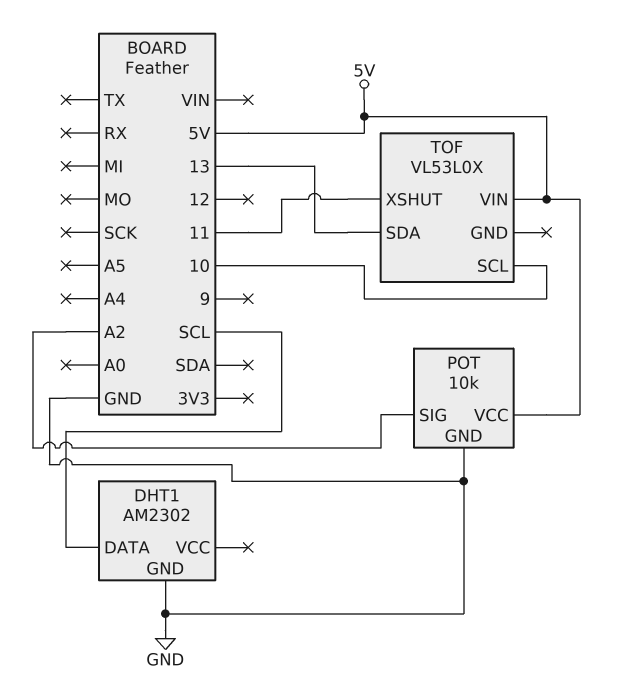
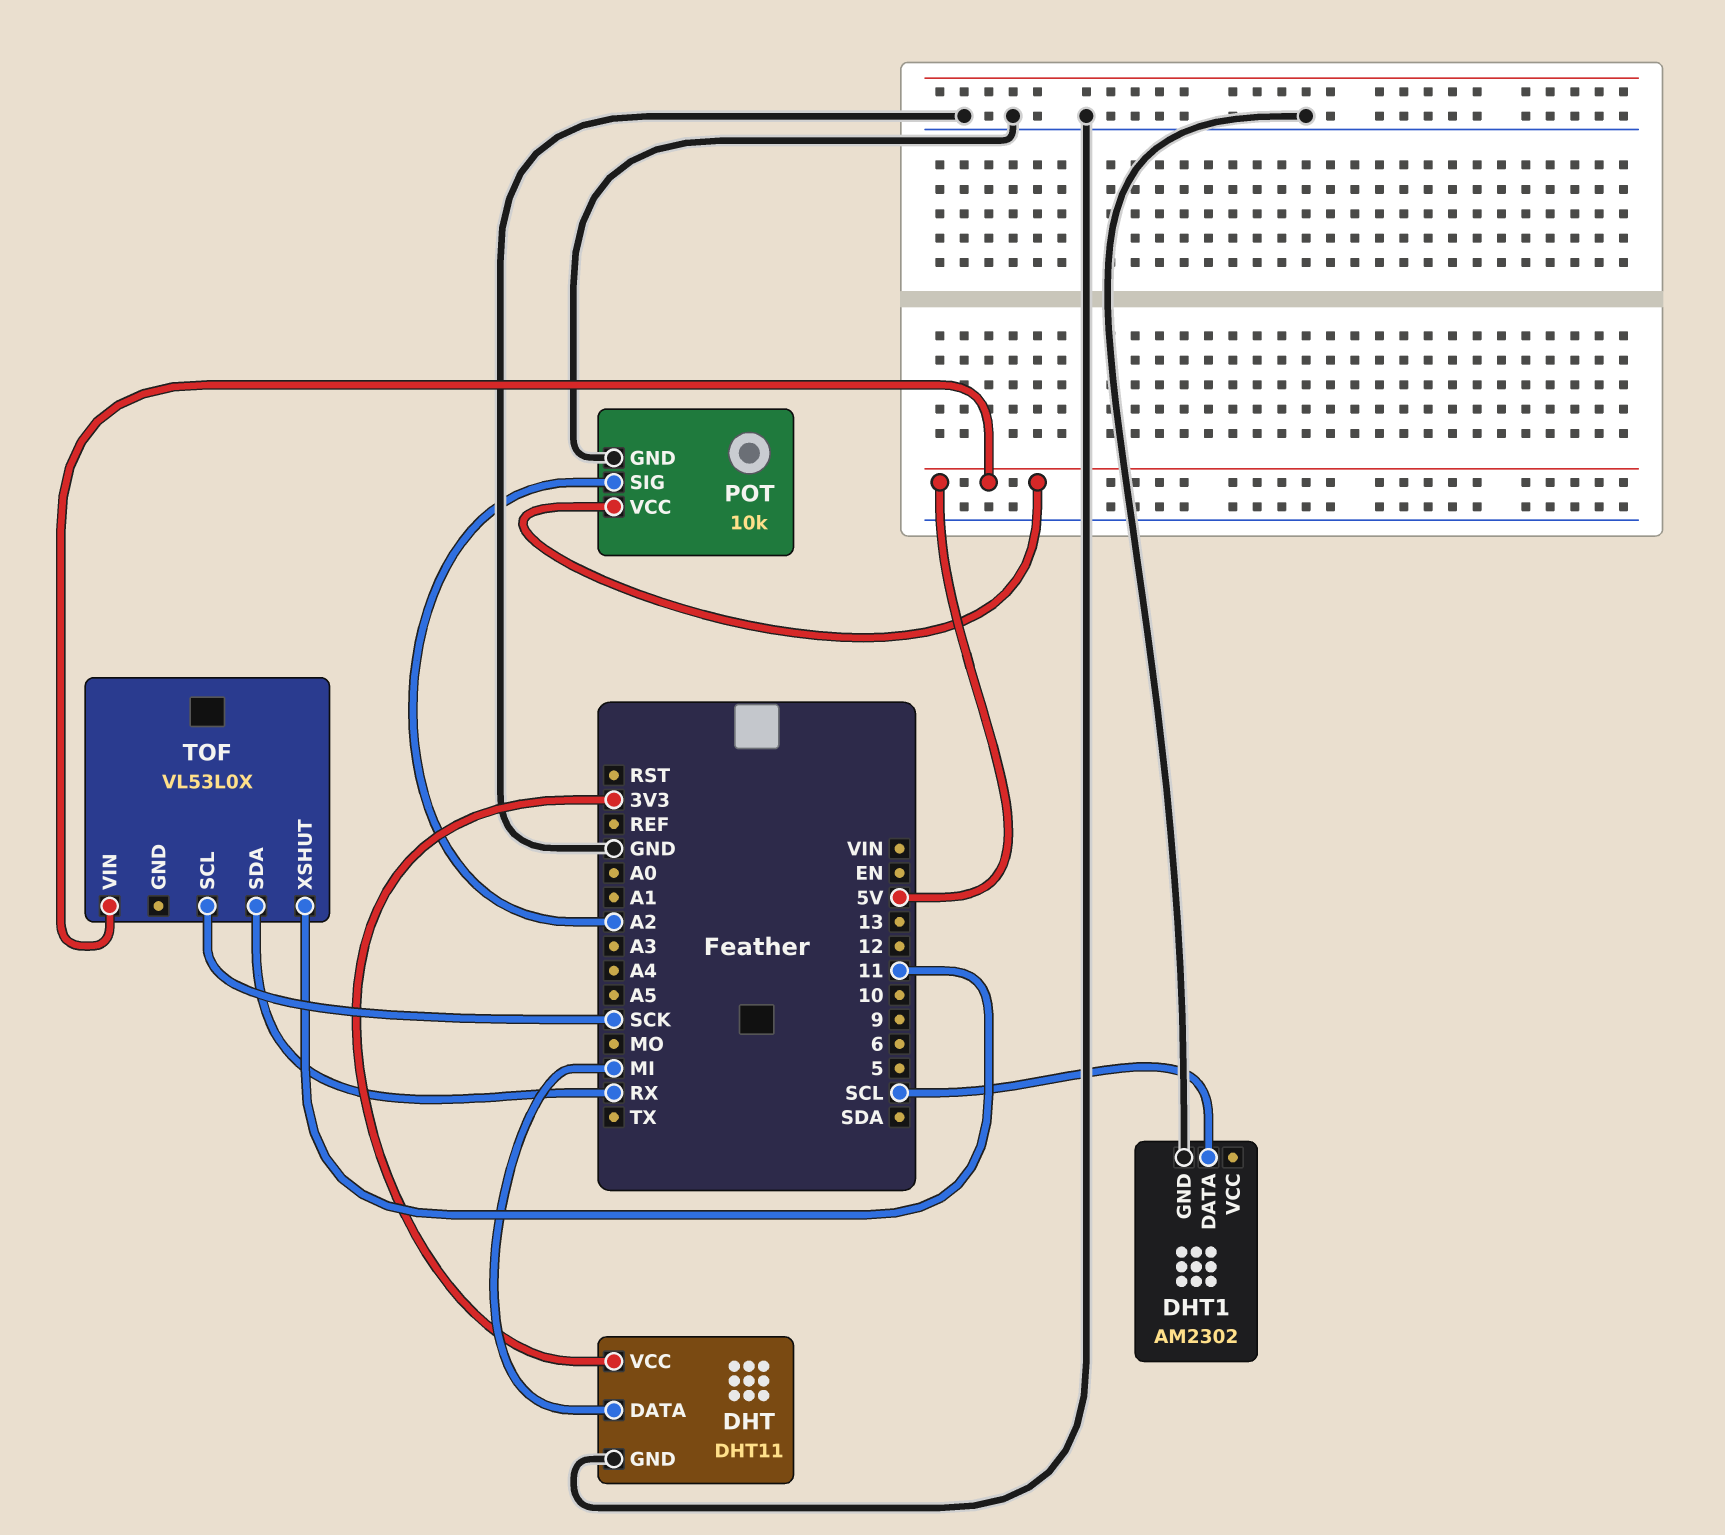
DHT: none -> DHT11
DHT pin DATA: none -> MI
DHT pin GND: none -> GND
DHT pin VCC: none -> 3V3
TOF pin SCL: 10 -> SCK
TOF pin SDA: 13 -> RX

